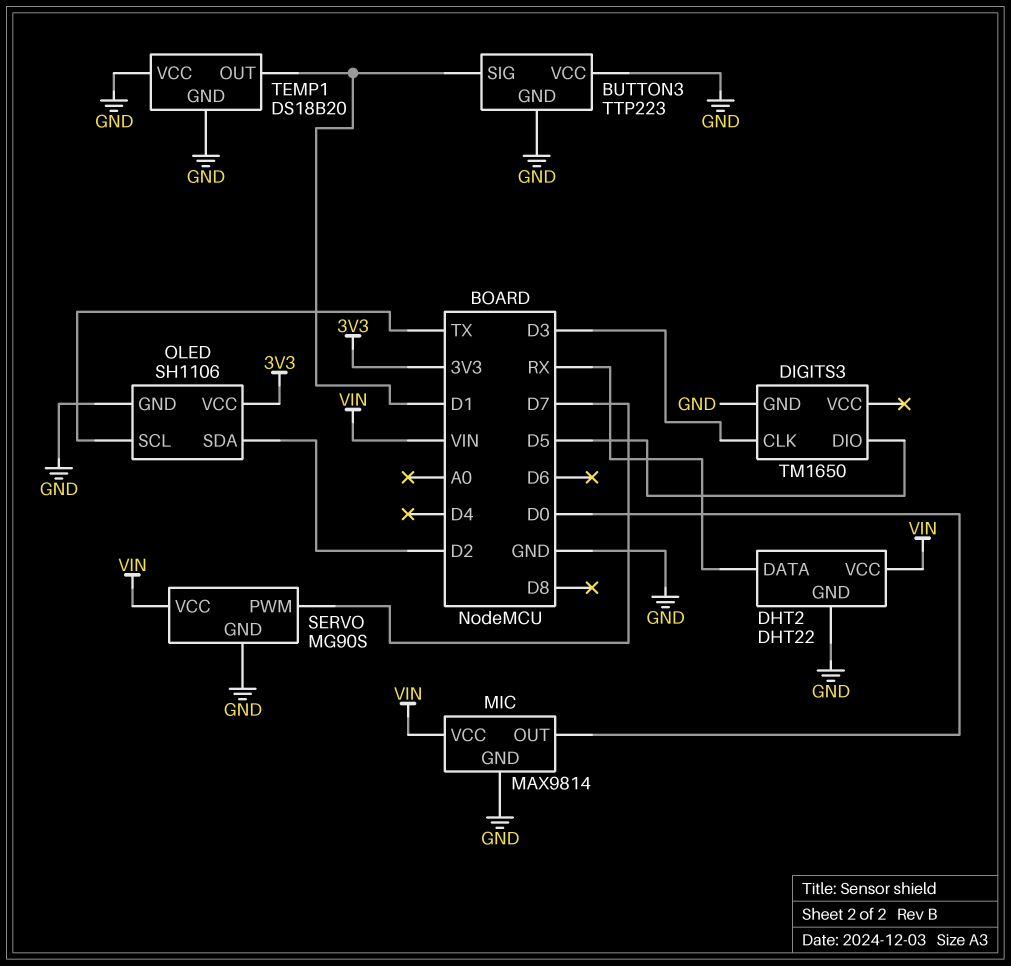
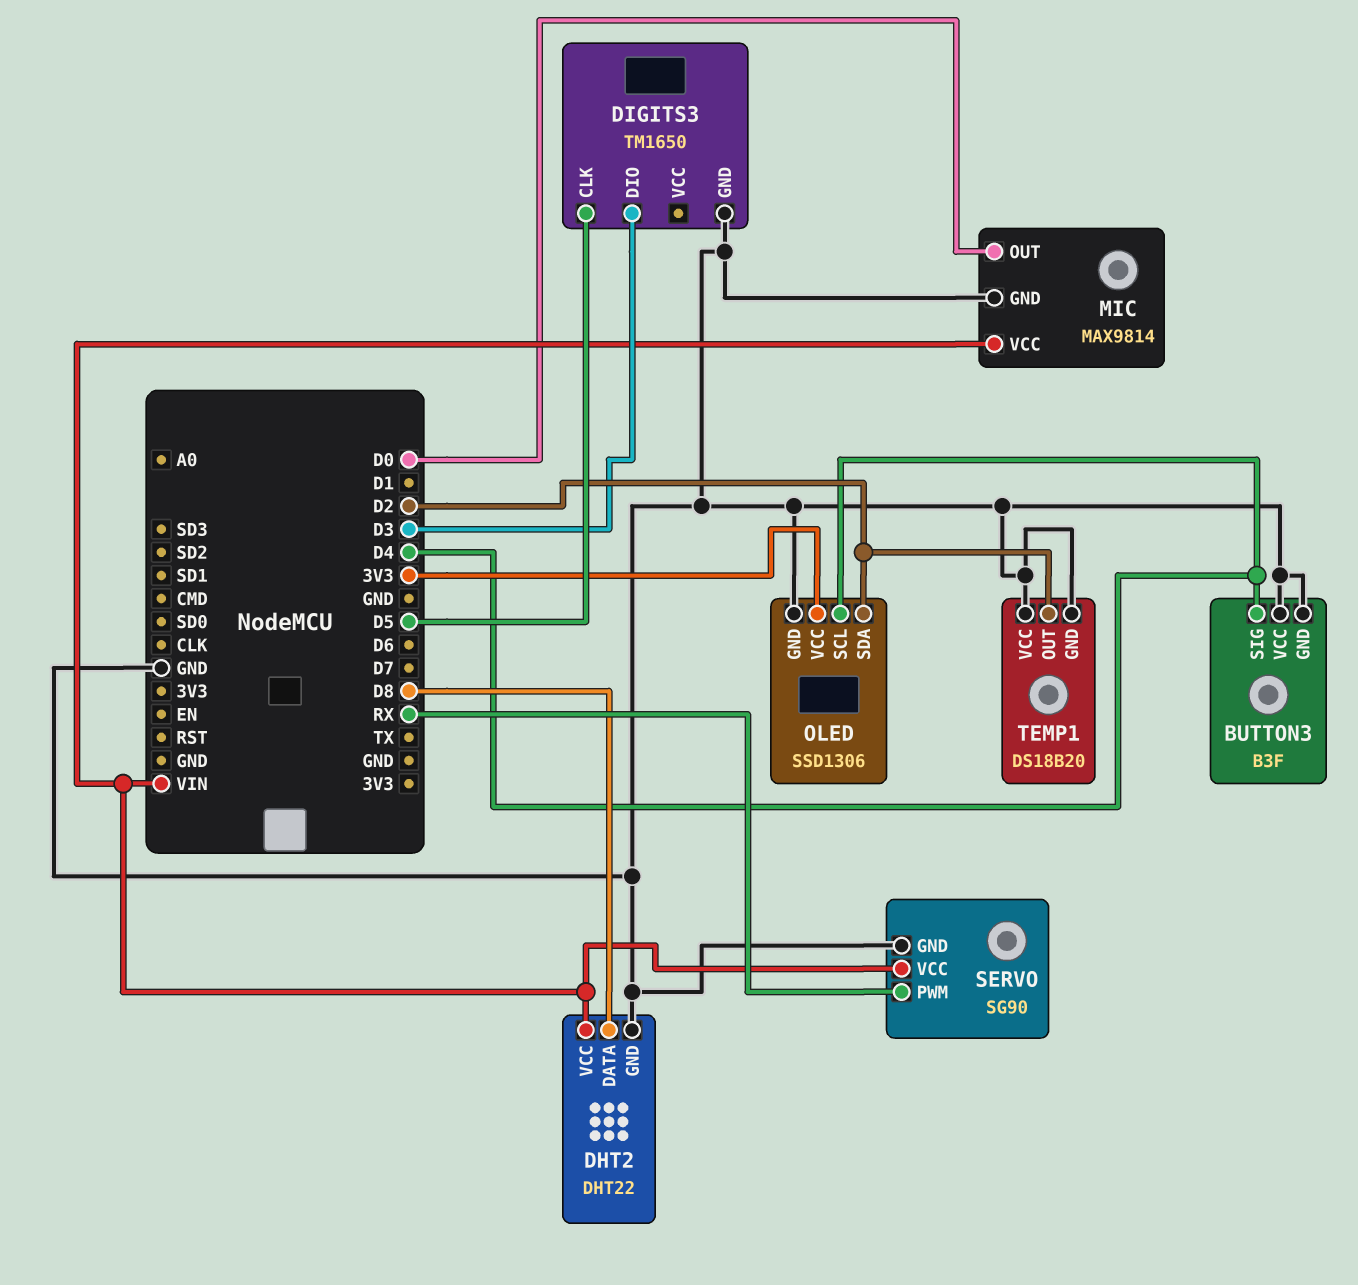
BUTTON3: TTP223 -> B3F
BUTTON3 pin SIG: D1 -> D4
DHT2 pin DATA: RX -> D8
DIGITS3 pin CLK: D3 -> D5
DIGITS3 pin DIO: D5 -> D3
OLED: SH1106 -> SSD1306
OLED pin SCL: TX -> D4
SERVO: MG90S -> SG90
SERVO pin PWM: D7 -> RX
TEMP1 pin OUT: D1 -> D2

